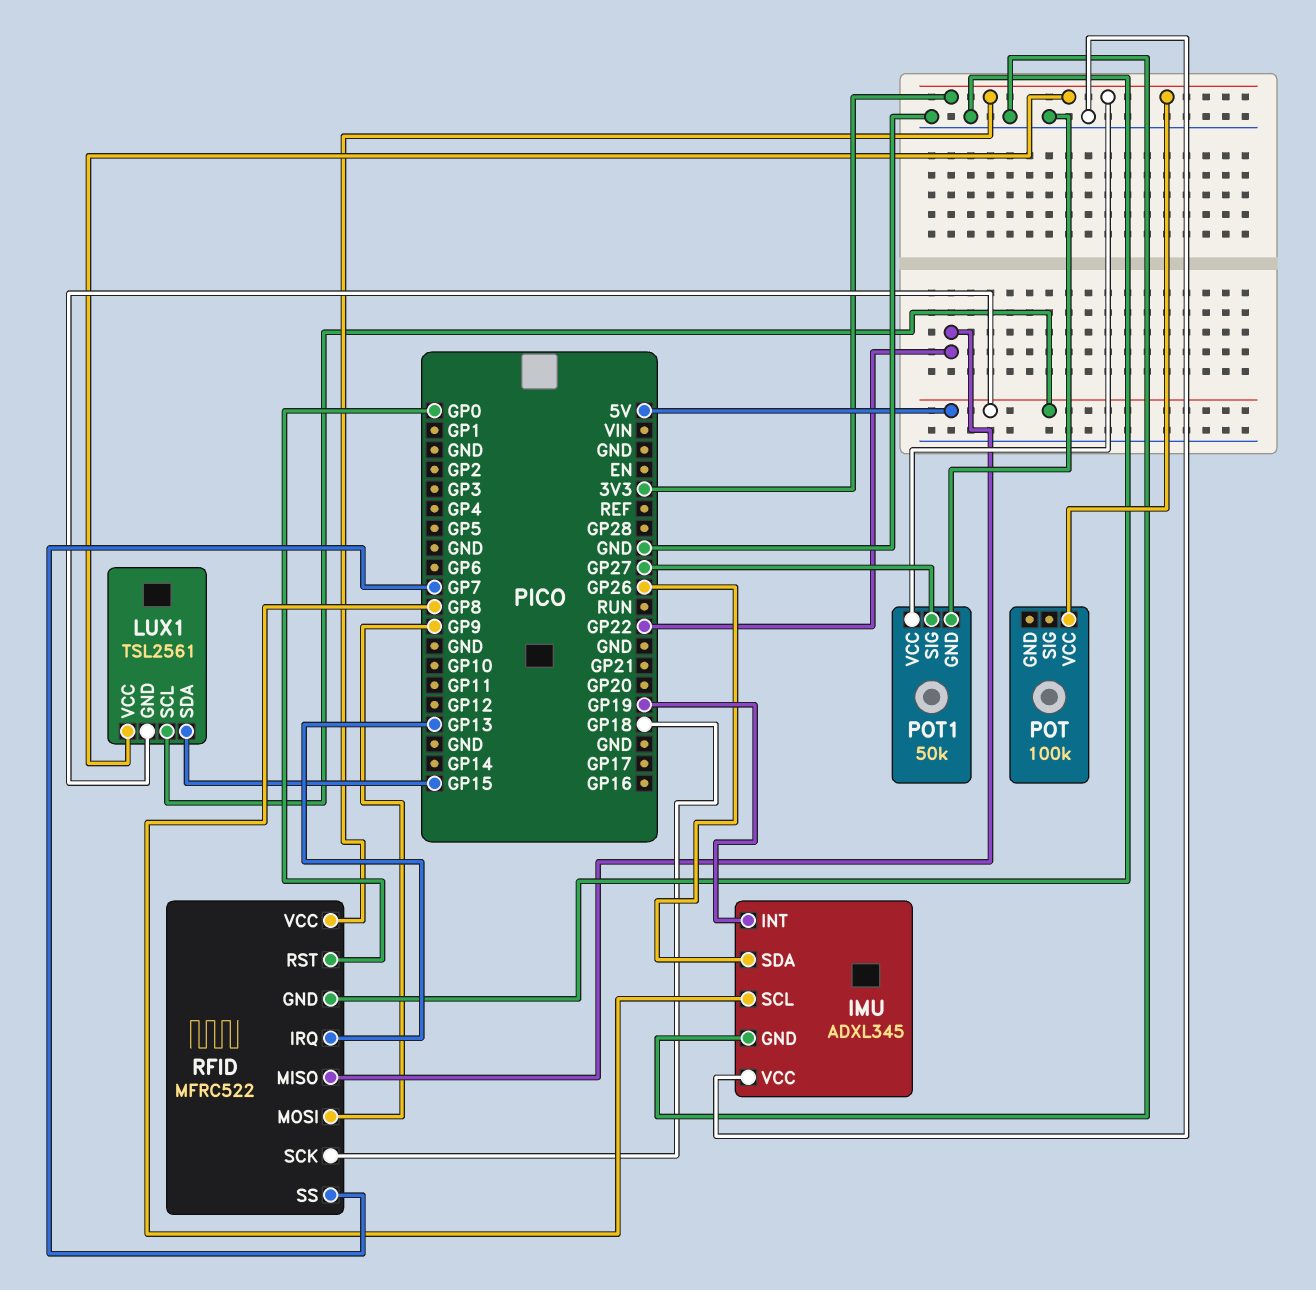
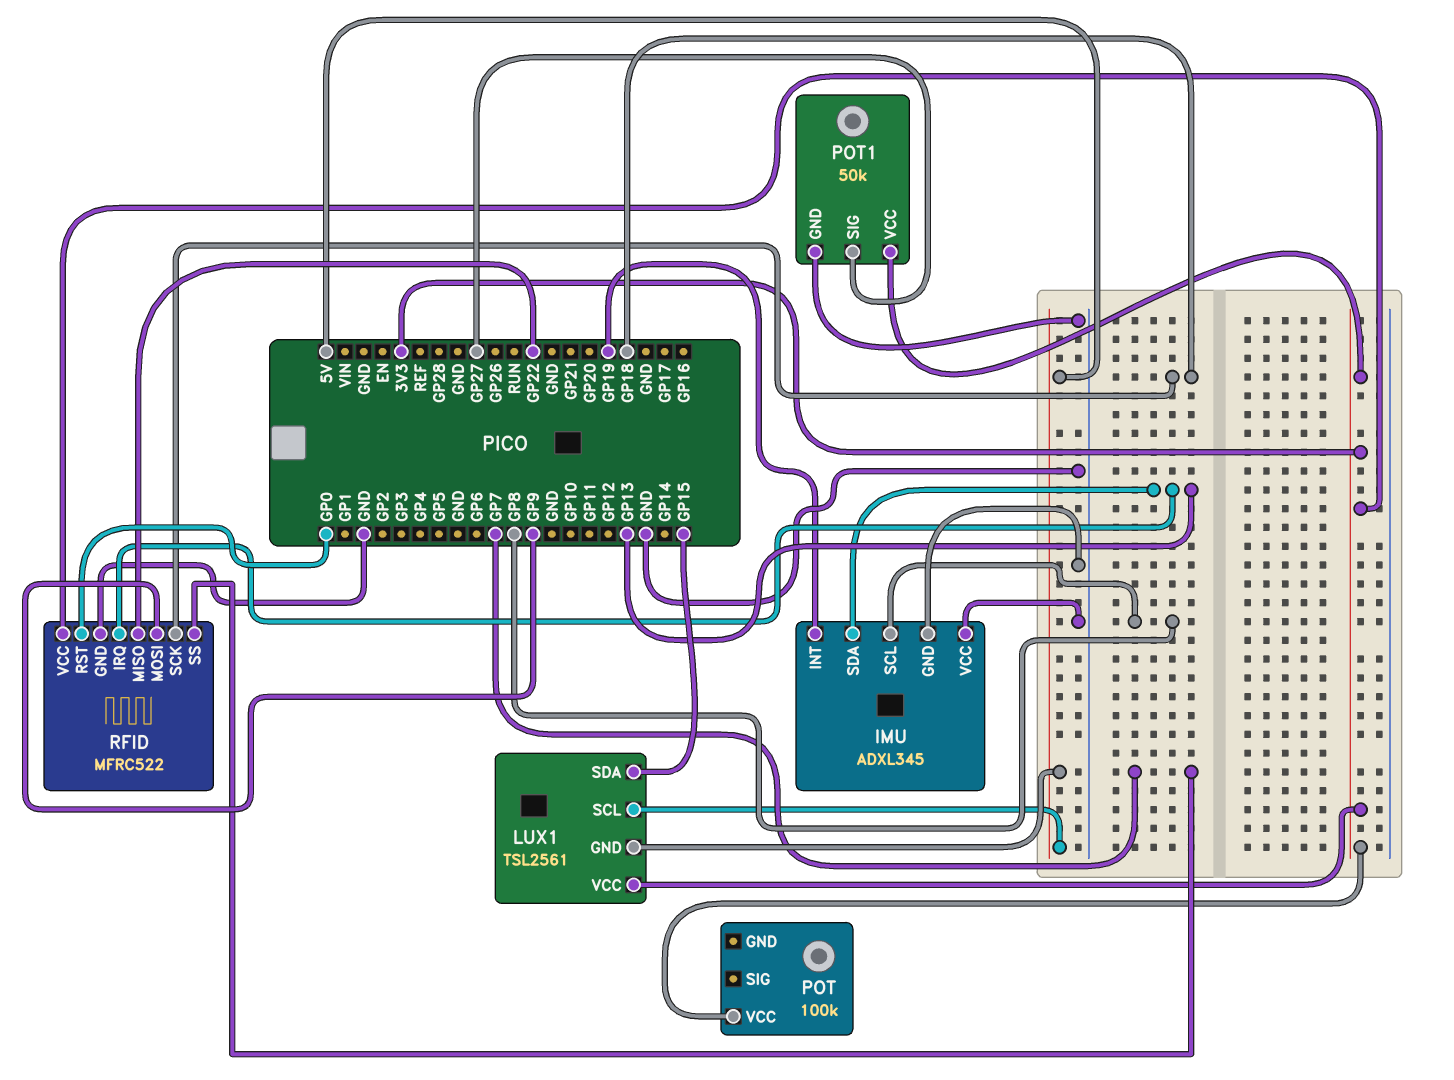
IMU pin SDA: GP26 -> GP13

